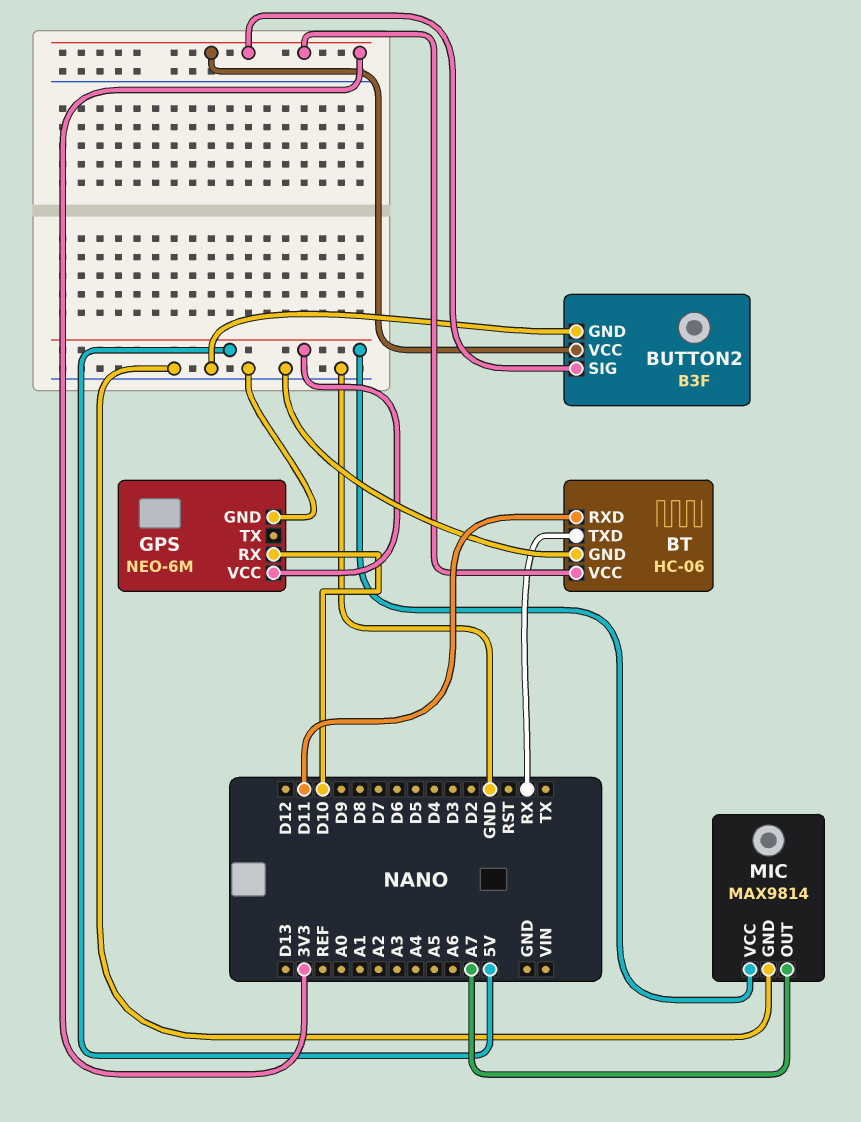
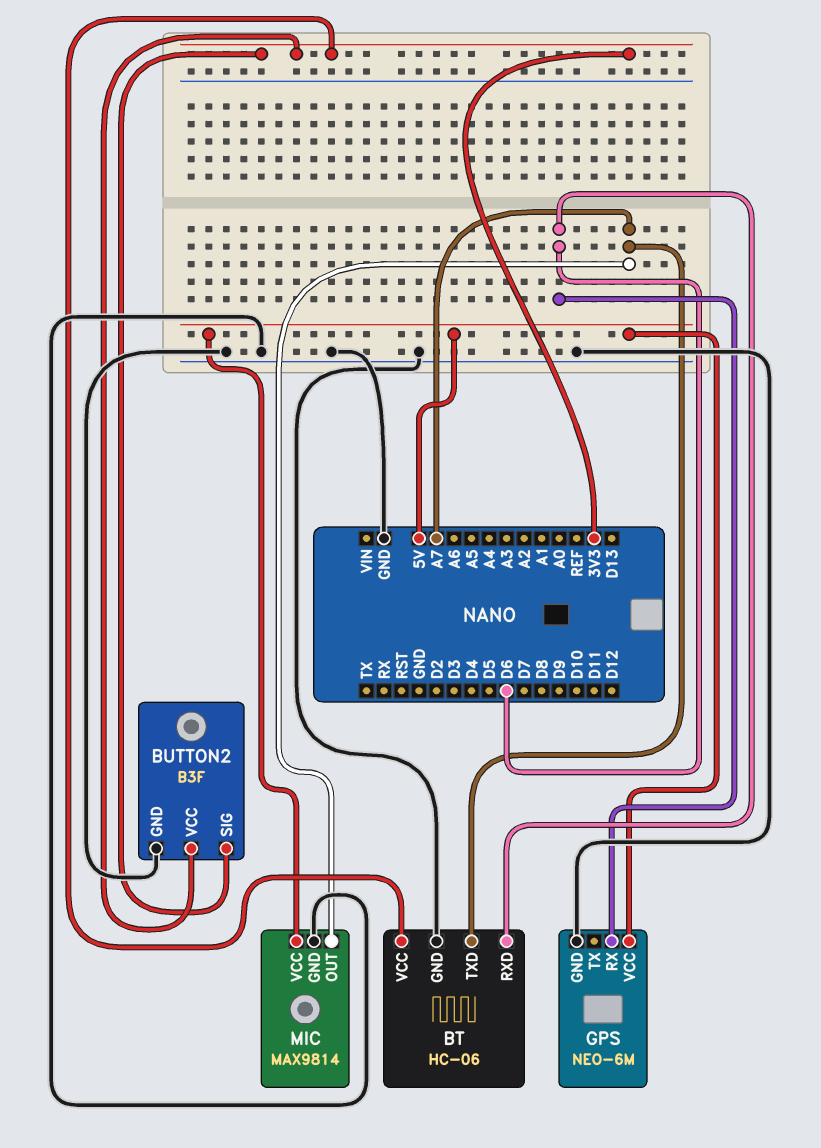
BT pin RXD: D11 -> D6
BT pin TXD: RX -> A7
GPS pin RX: D10 -> D6

